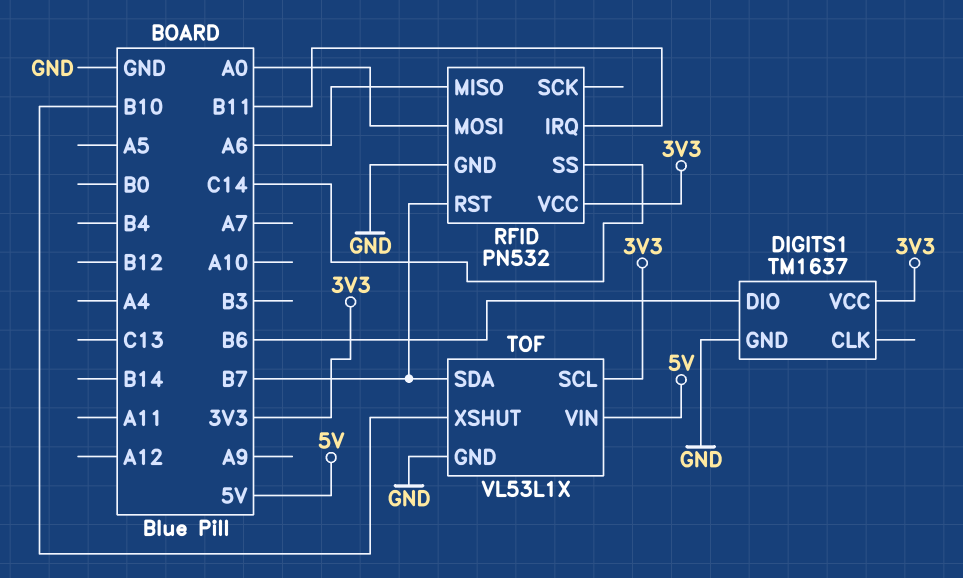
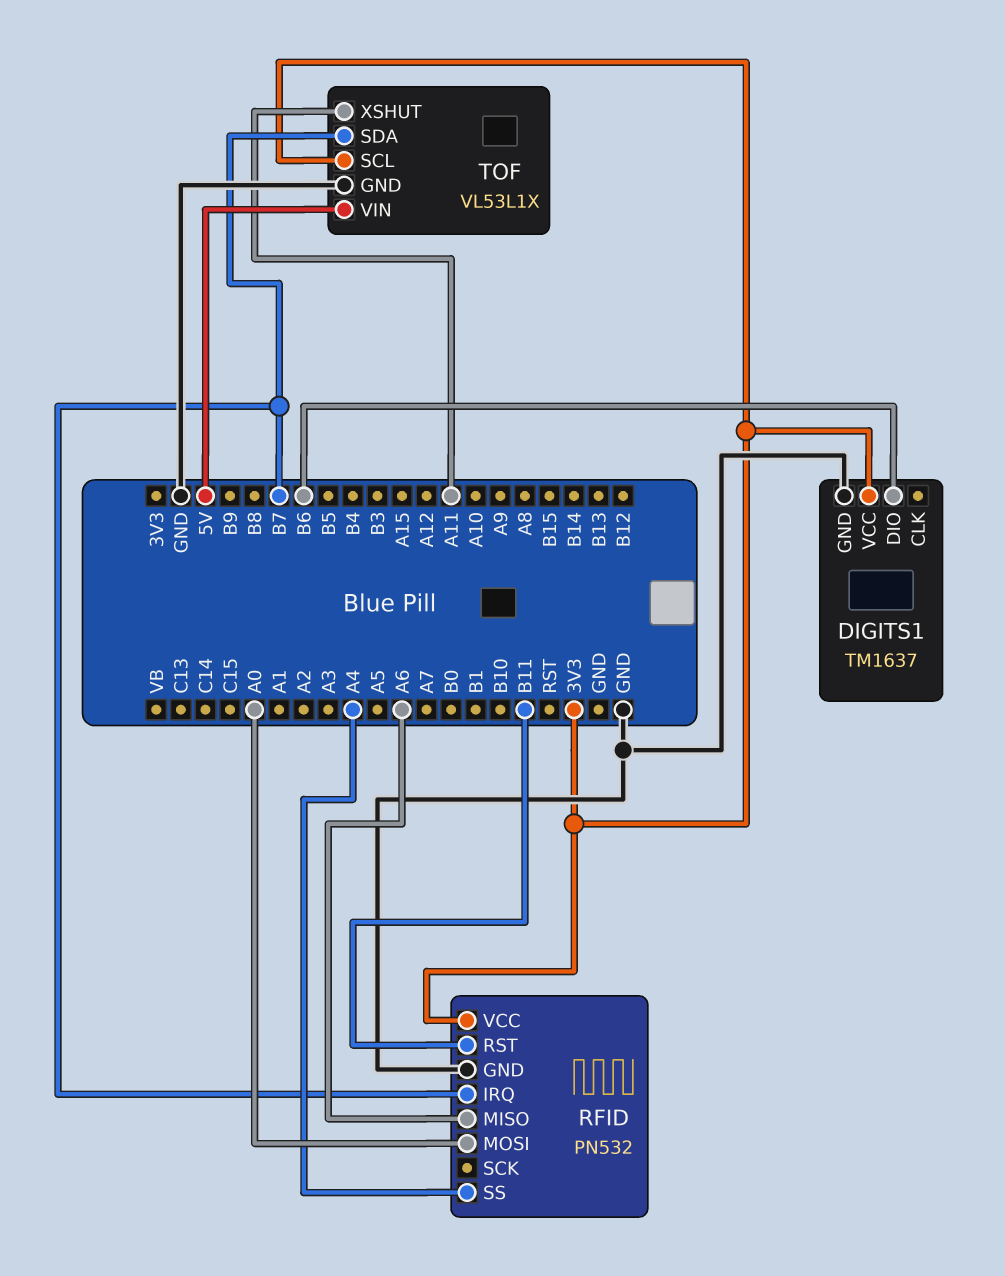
RFID pin IRQ: B11 -> B7
RFID pin RST: B7 -> B11
RFID pin SS: C14 -> A4
TOF pin XSHUT: B10 -> A11

